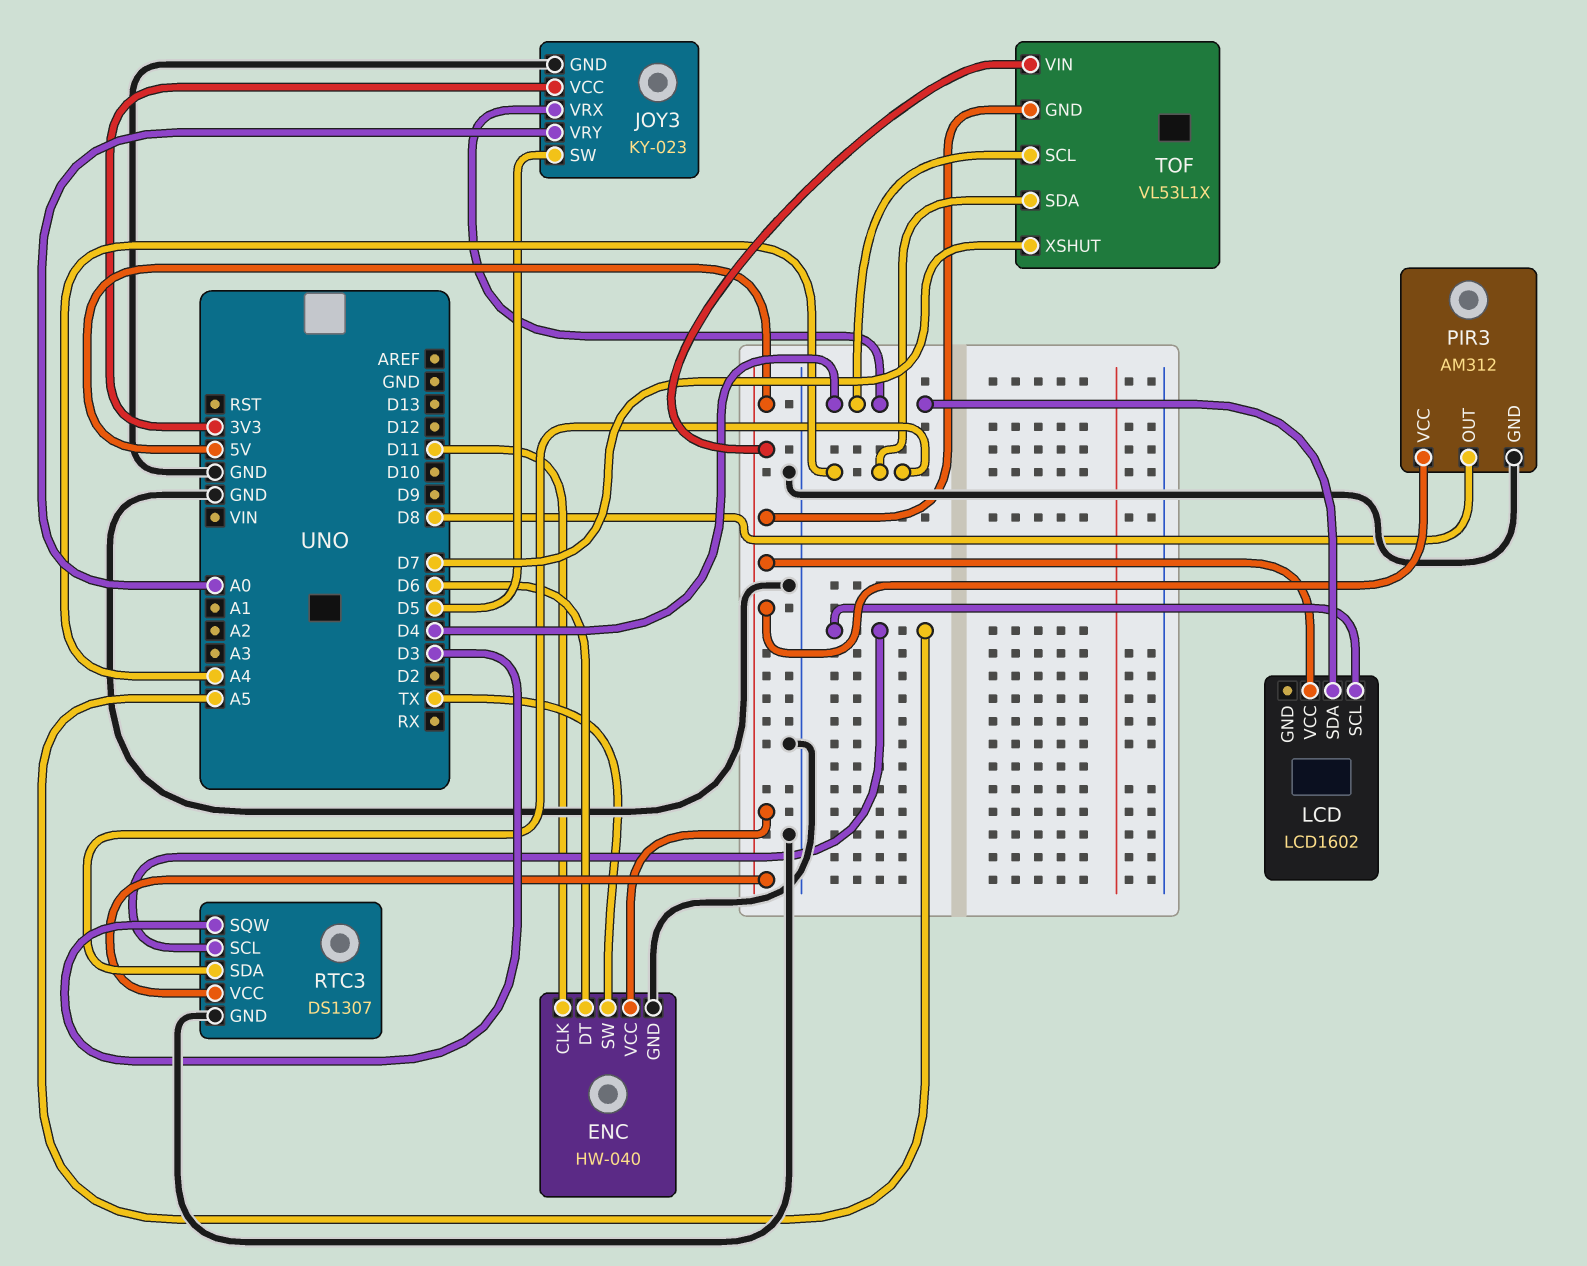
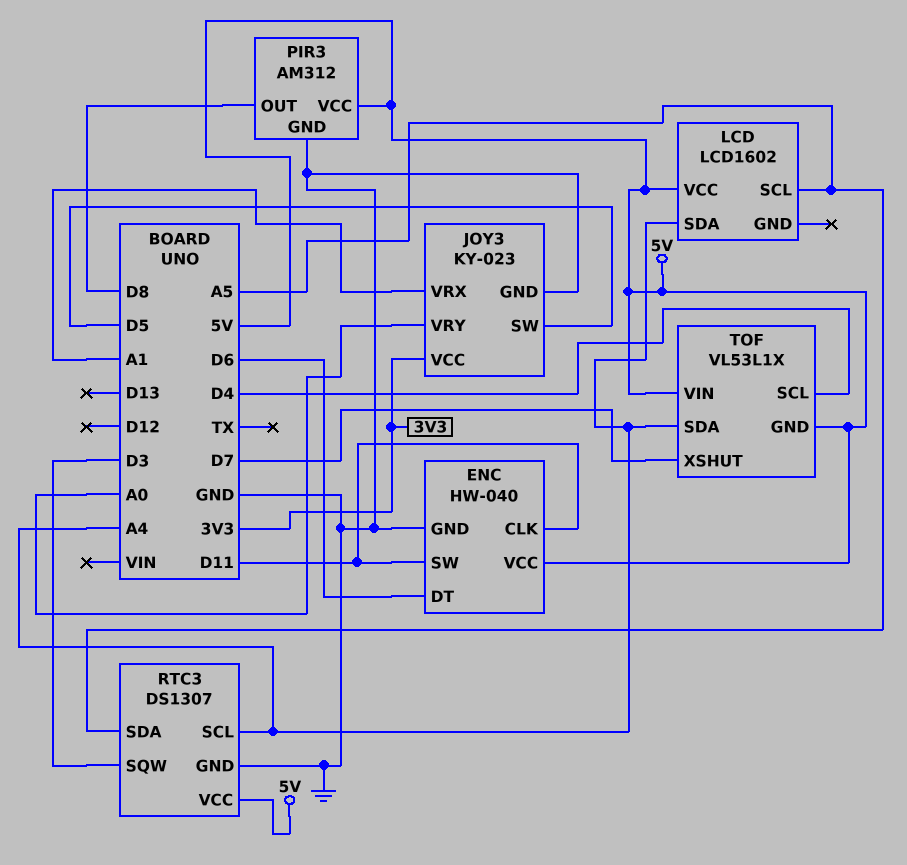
ENC pin SW: TX -> D11
JOY3 pin VRX: D4 -> A1
LCD pin SDA: D4 -> A4
RTC3 pin SCL: A5 -> A4
RTC3 pin SDA: A4 -> A5

